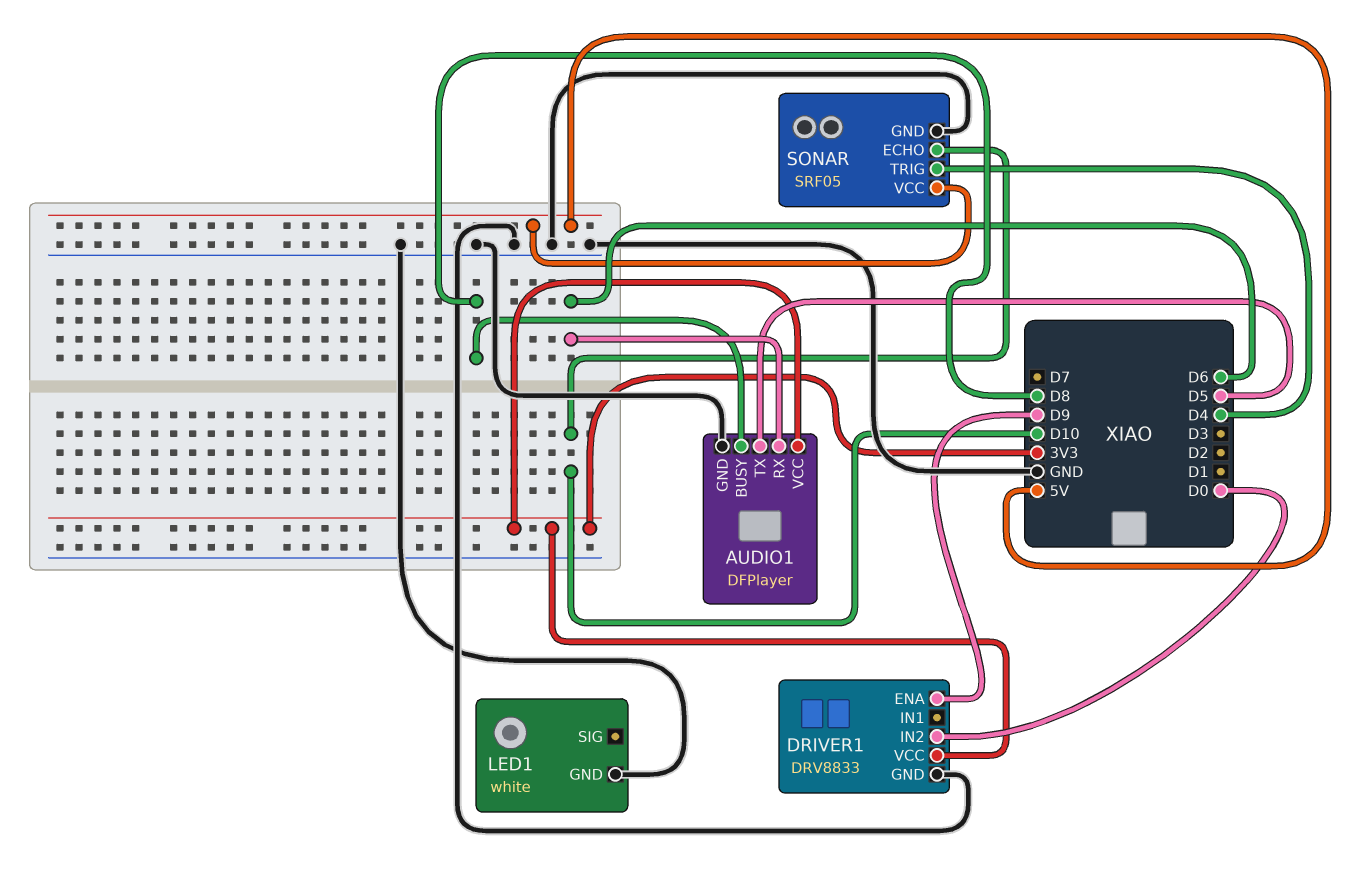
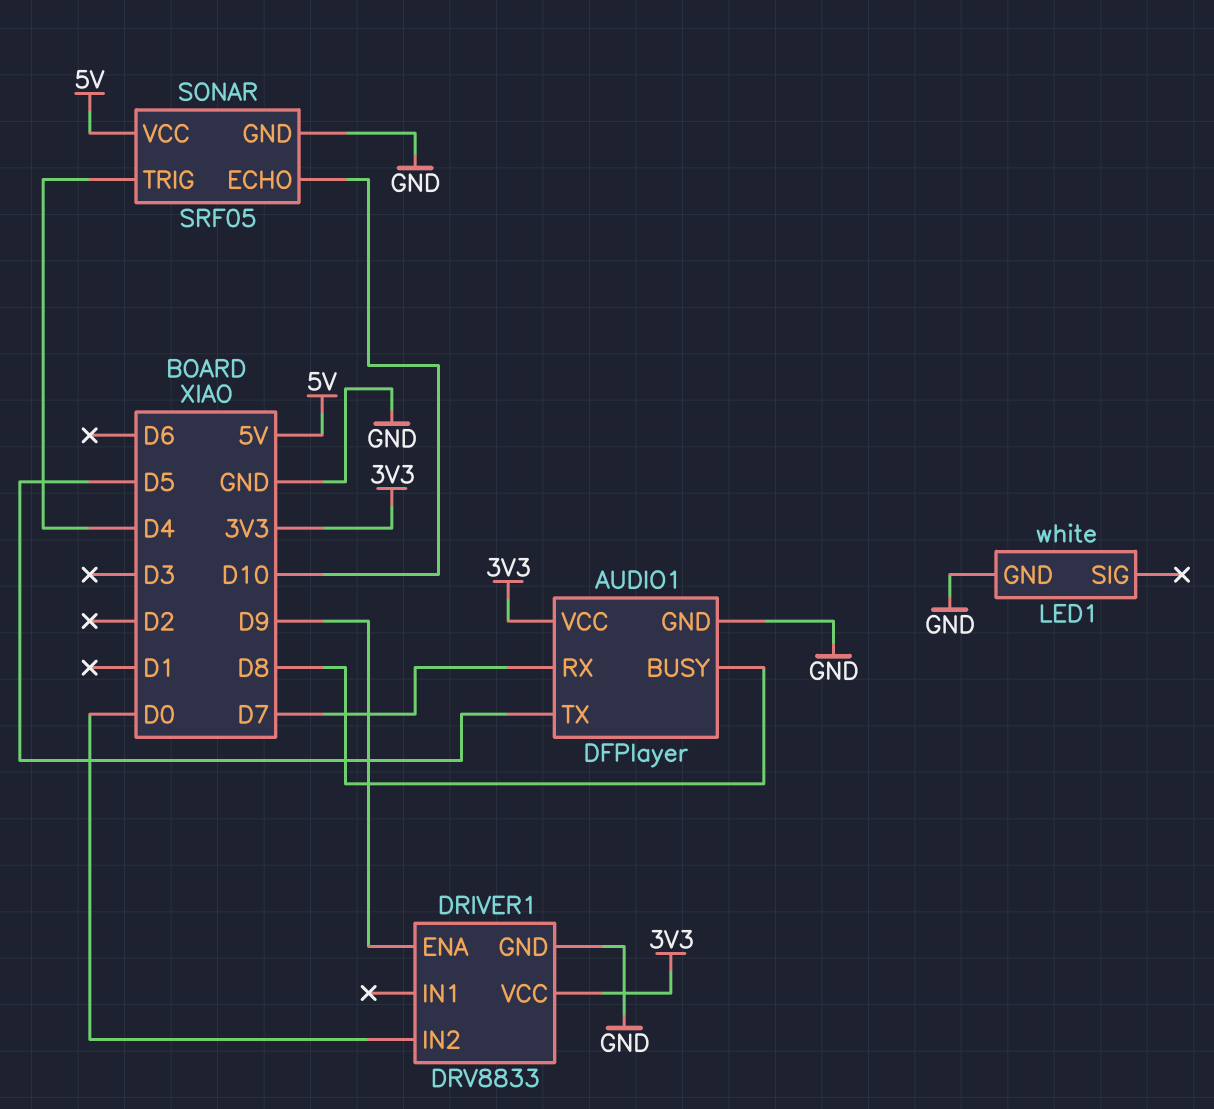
AUDIO1 pin RX: D6 -> D7

